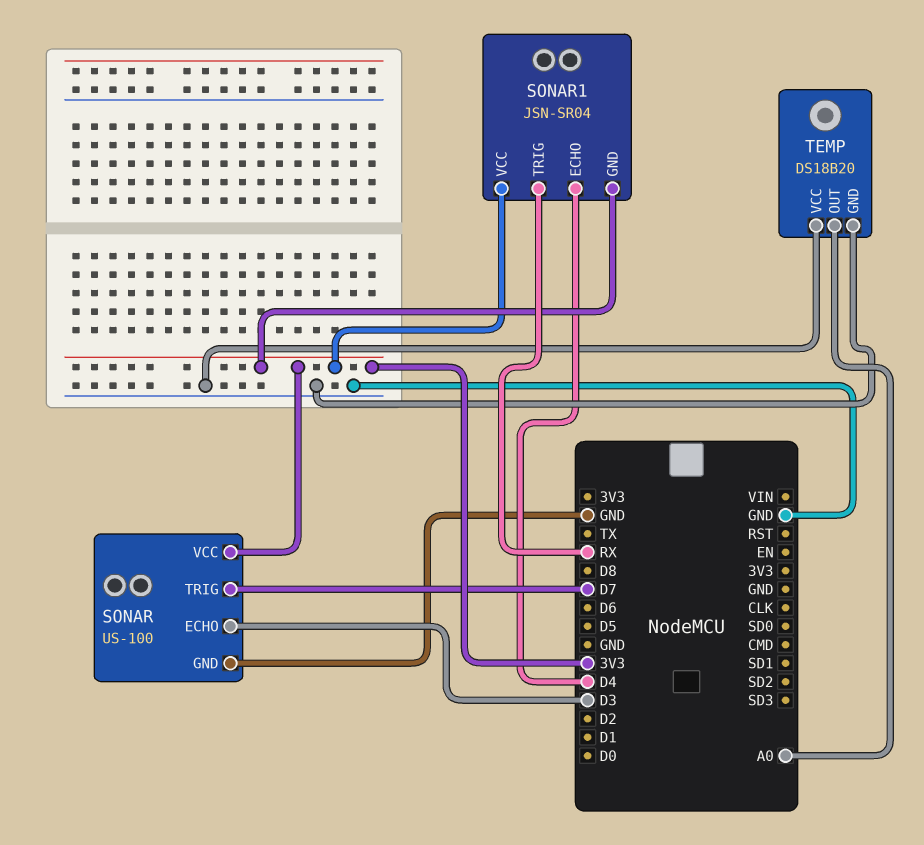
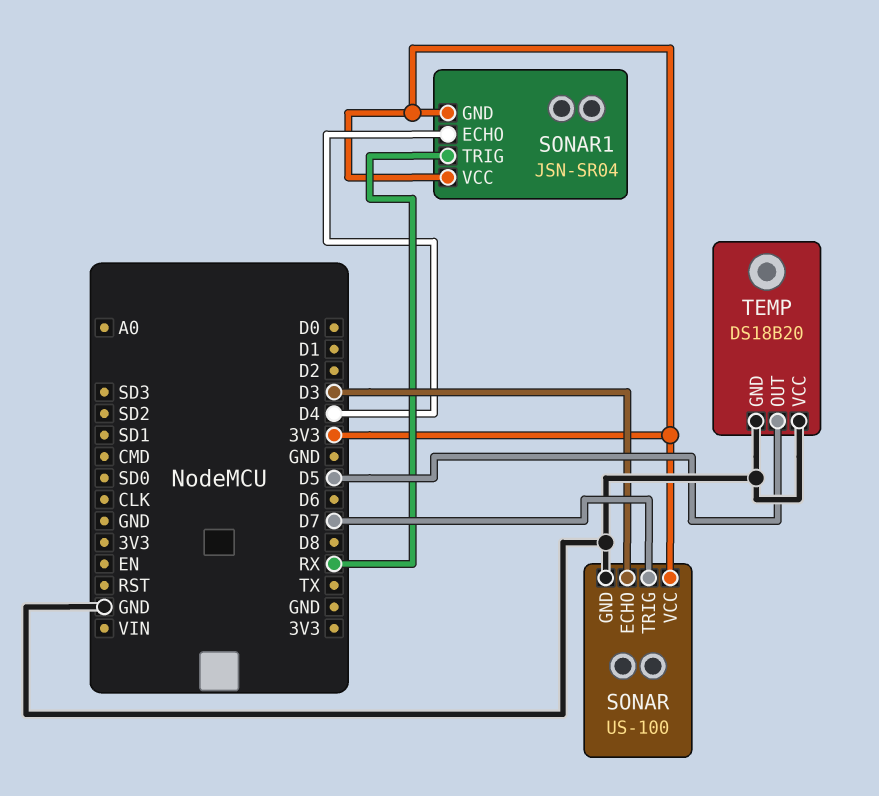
TEMP pin OUT: A0 -> D5

